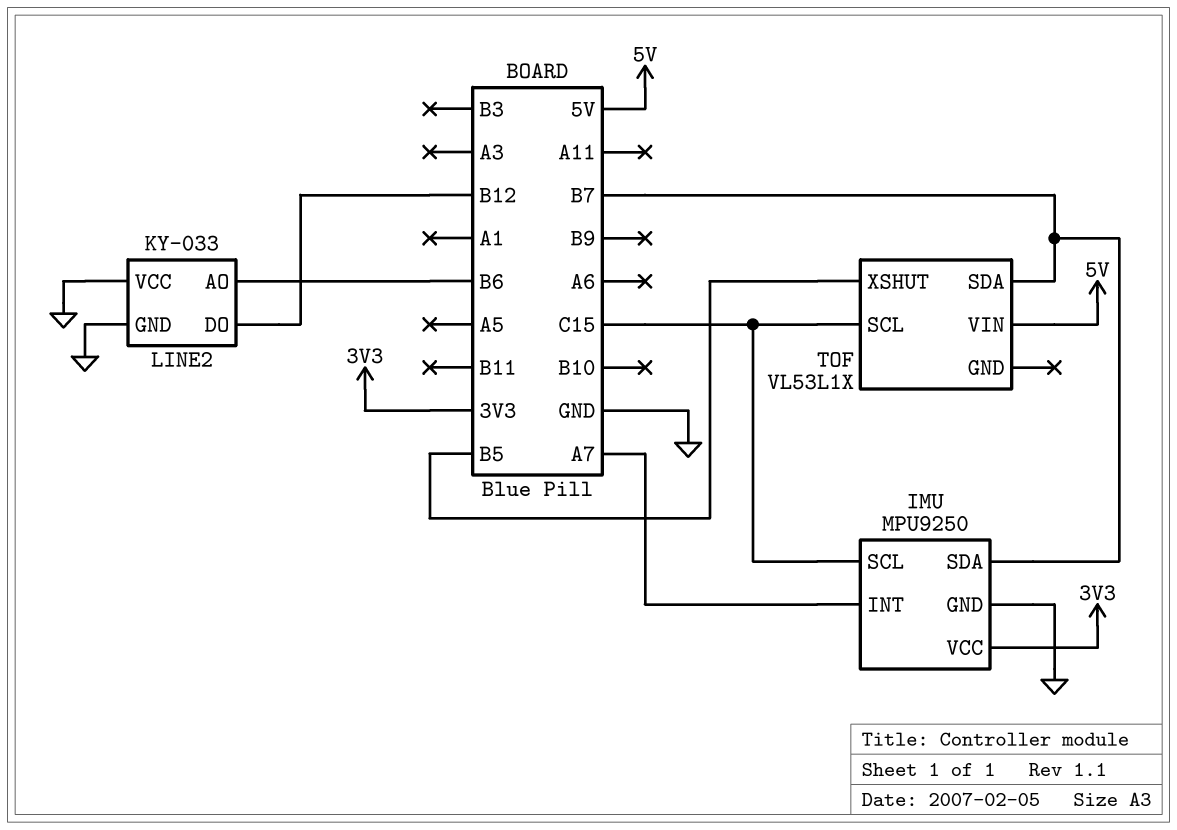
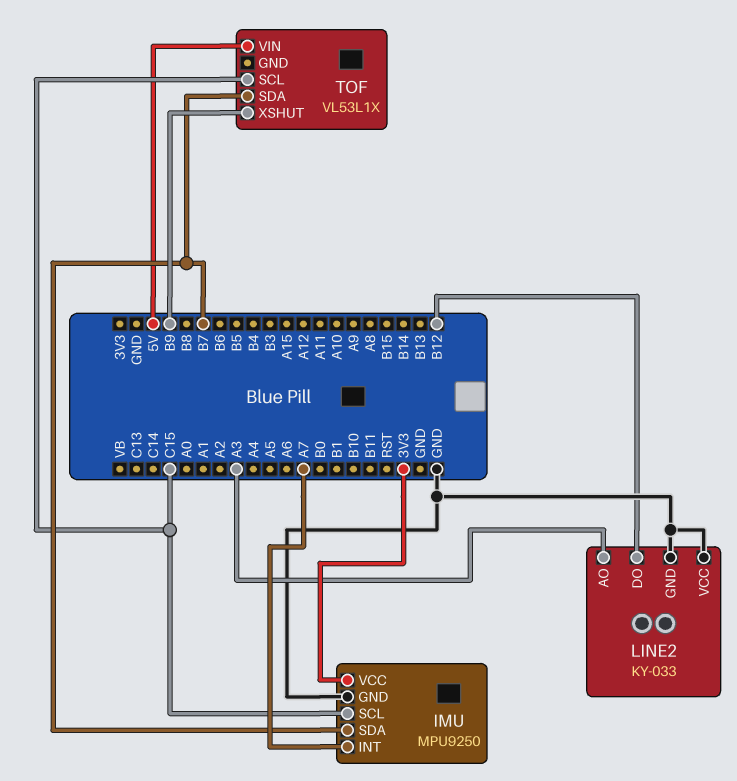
LINE2 pin AO: B6 -> A3
TOF pin XSHUT: B5 -> B9

